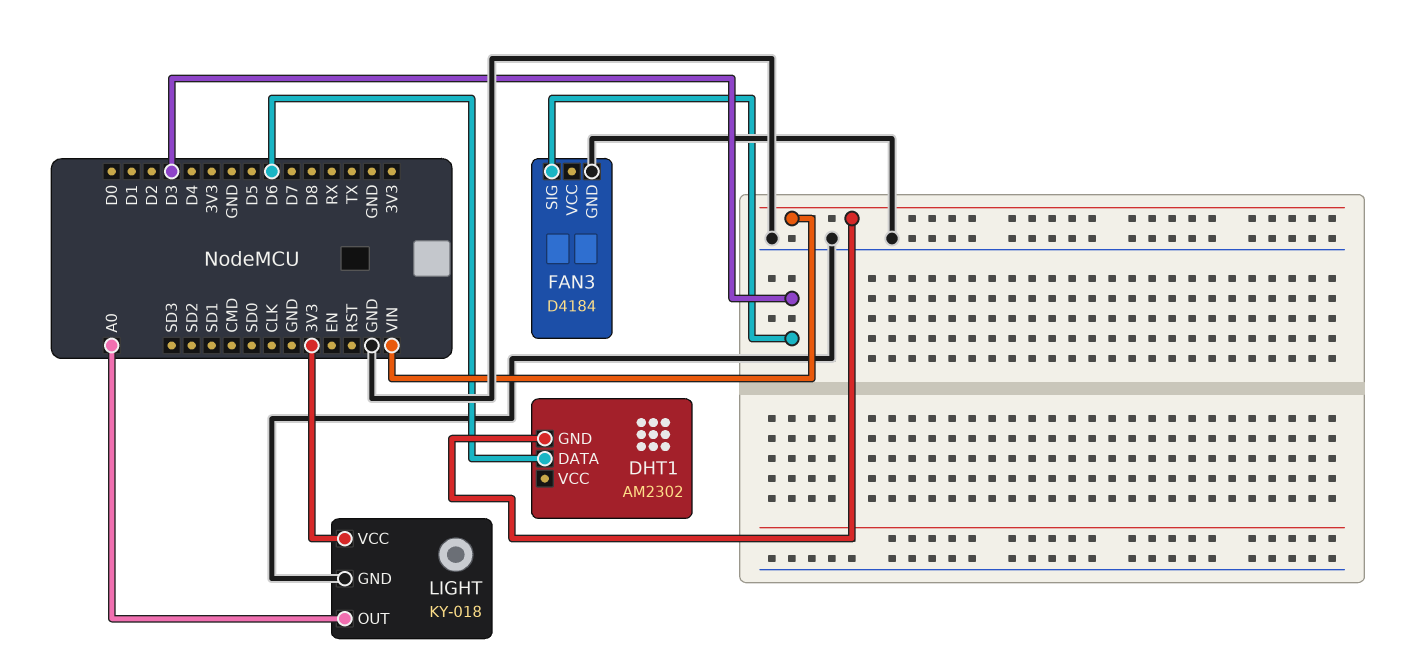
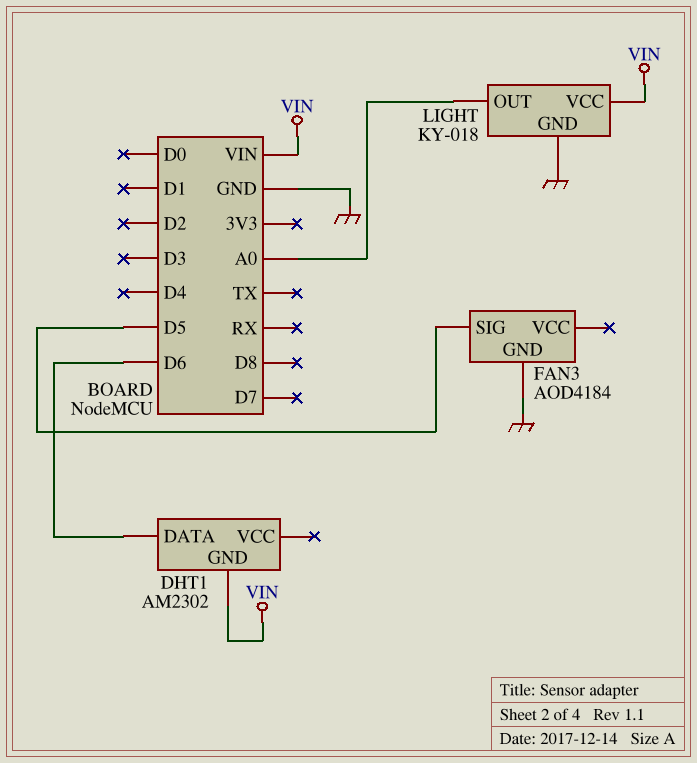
FAN3: D4184 -> AOD4184
FAN3 pin SIG: D3 -> D5
LIGHT pin VCC: 3V3 -> VIN

